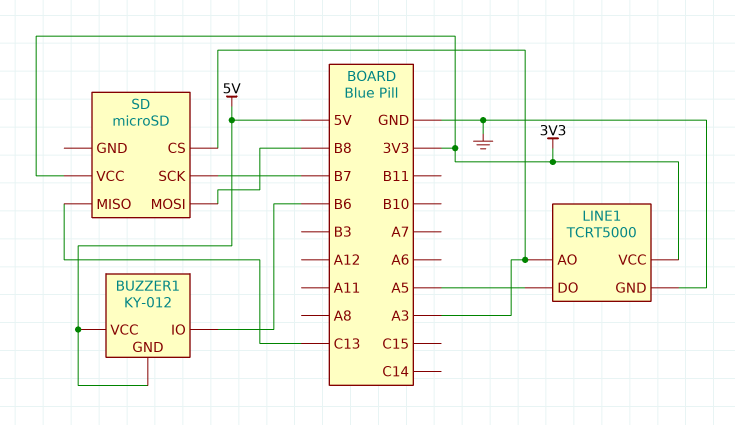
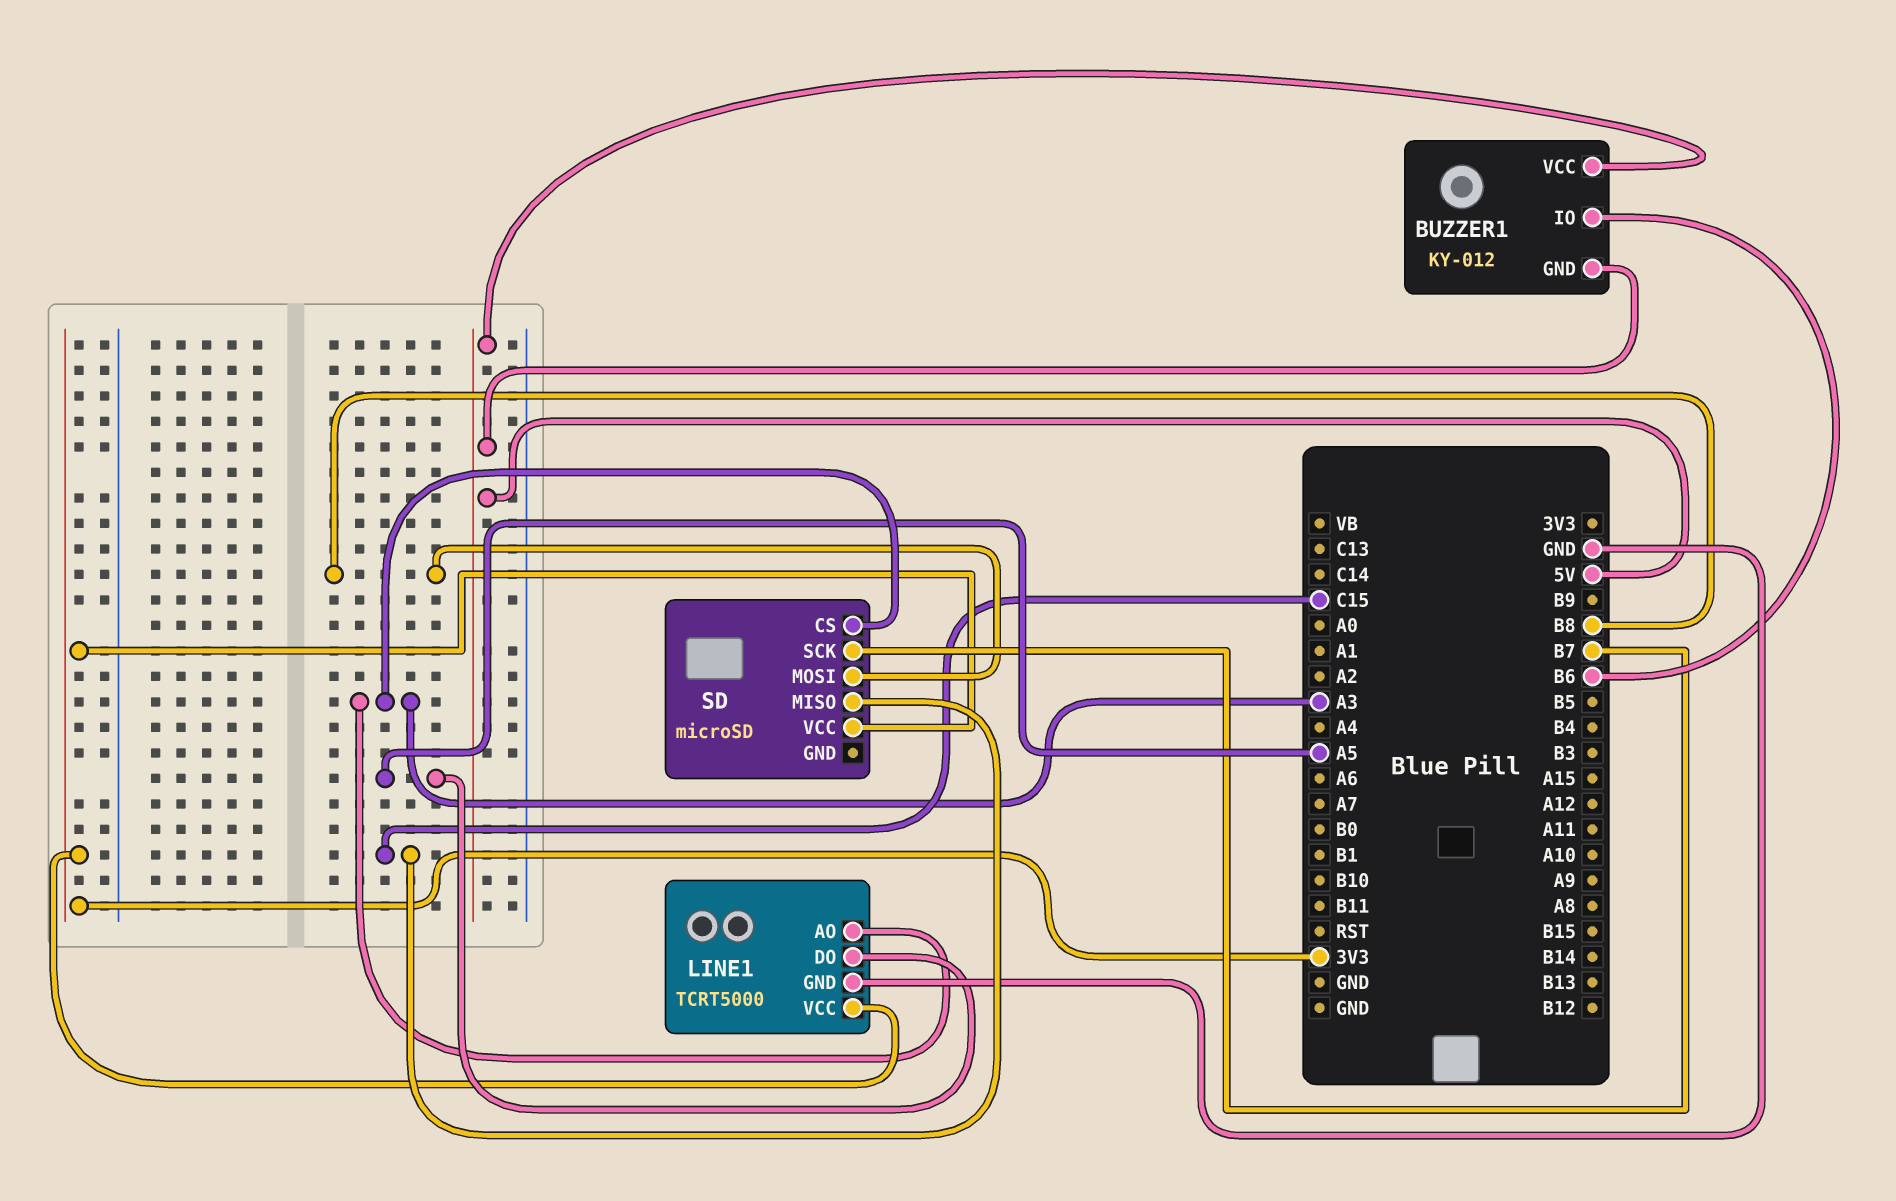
SD pin MISO: C13 -> C15

